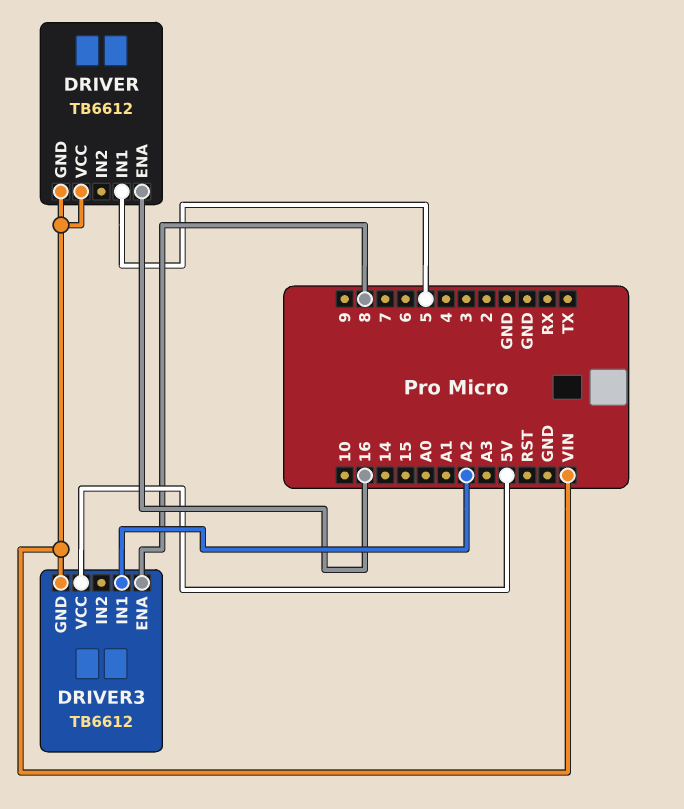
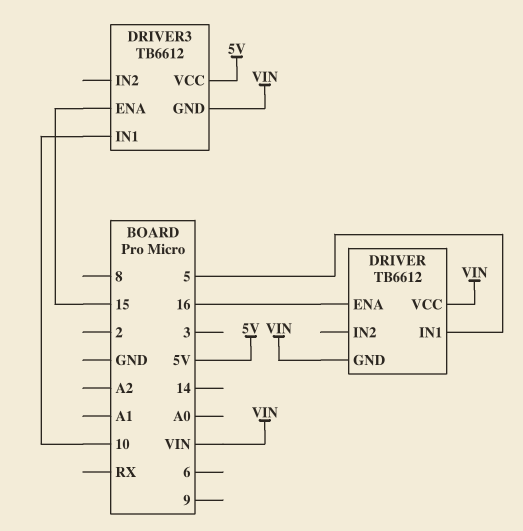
DRIVER3 pin ENA: 8 -> 15
DRIVER3 pin IN1: A2 -> 10

